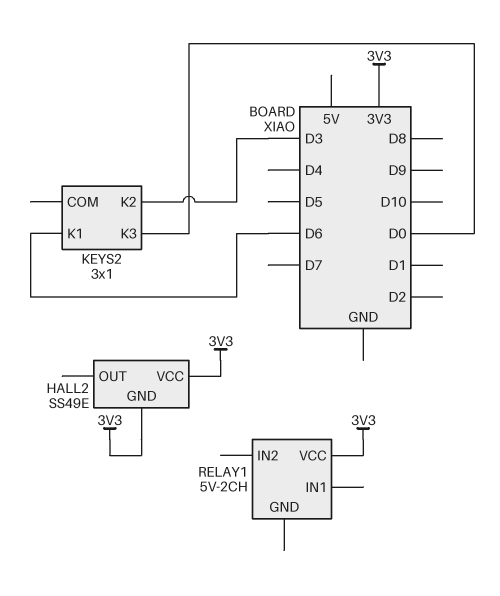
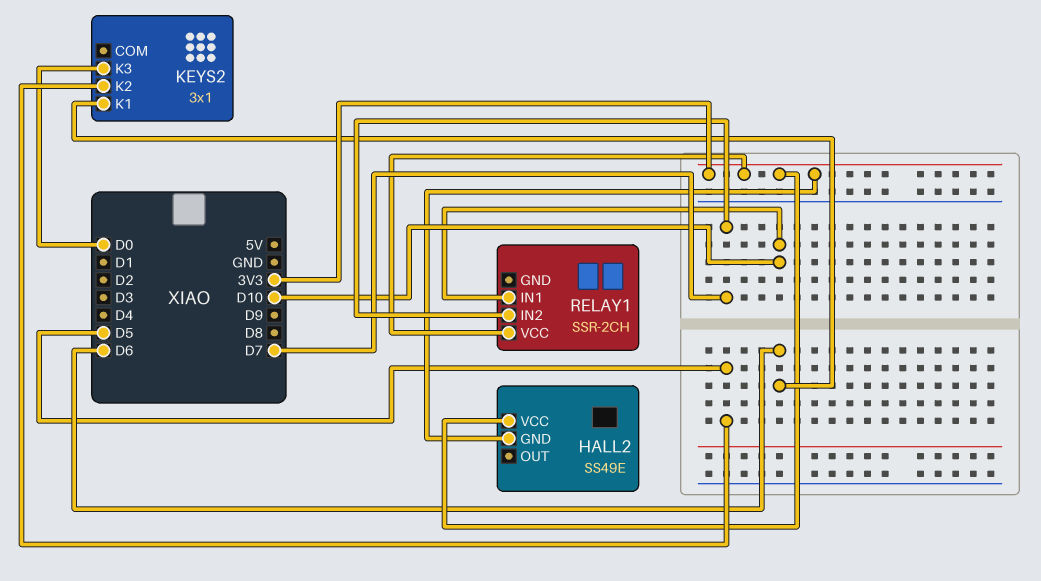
KEYS2 pin K2: D3 -> D5
RELAY1: 5V-2CH -> SSR-2CH
RELAY1 pin IN1: none -> D10
RELAY1 pin IN2: none -> D7

